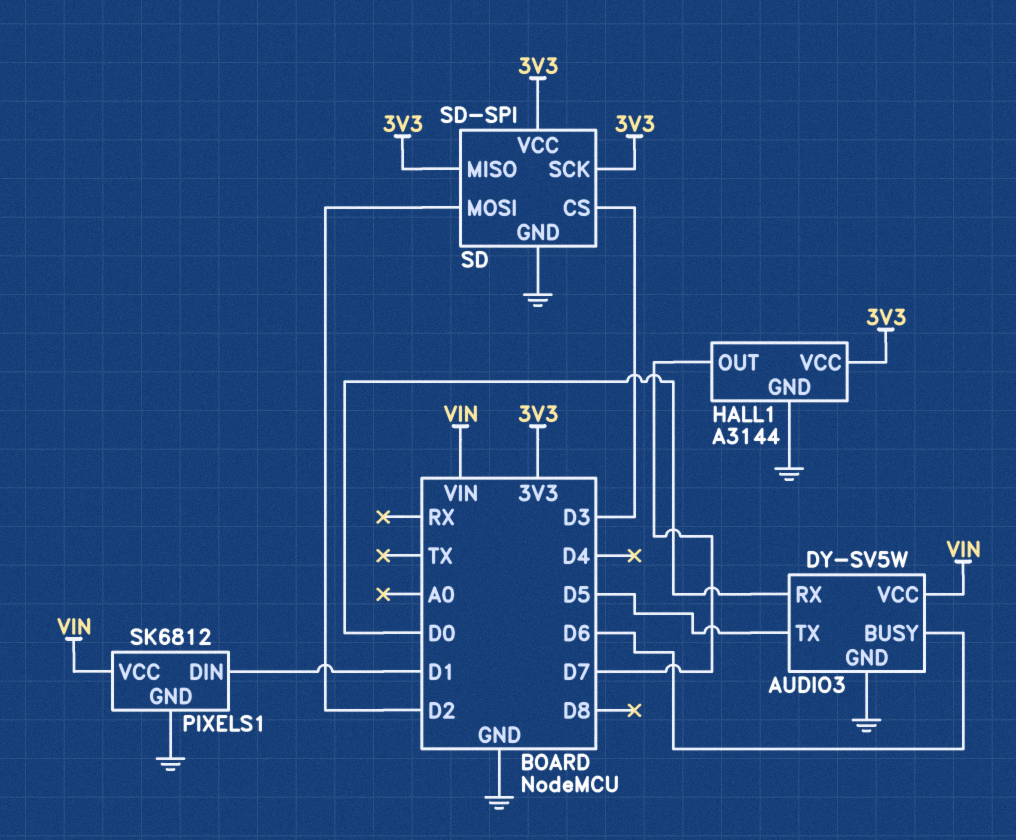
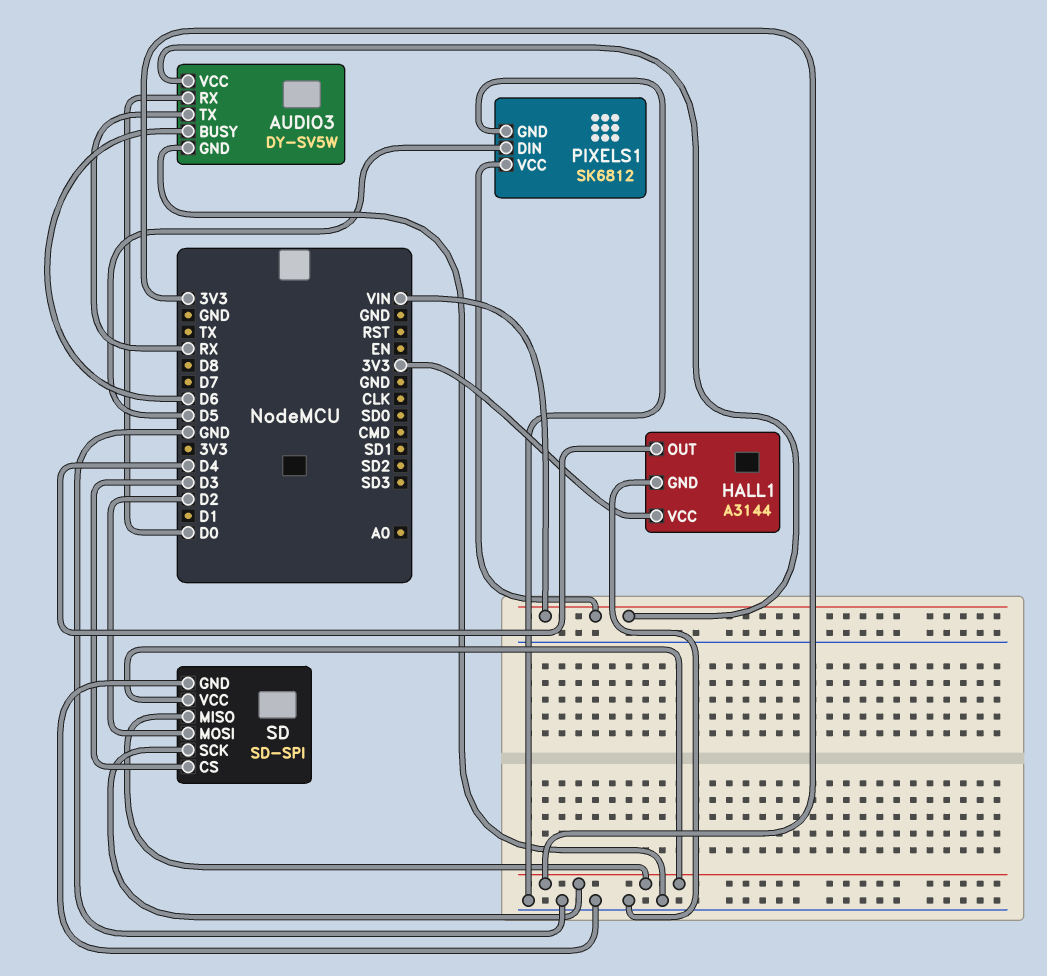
AUDIO3 pin TX: D5 -> RX
HALL1 pin OUT: D7 -> D4
PIXELS1 pin DIN: D1 -> D5

